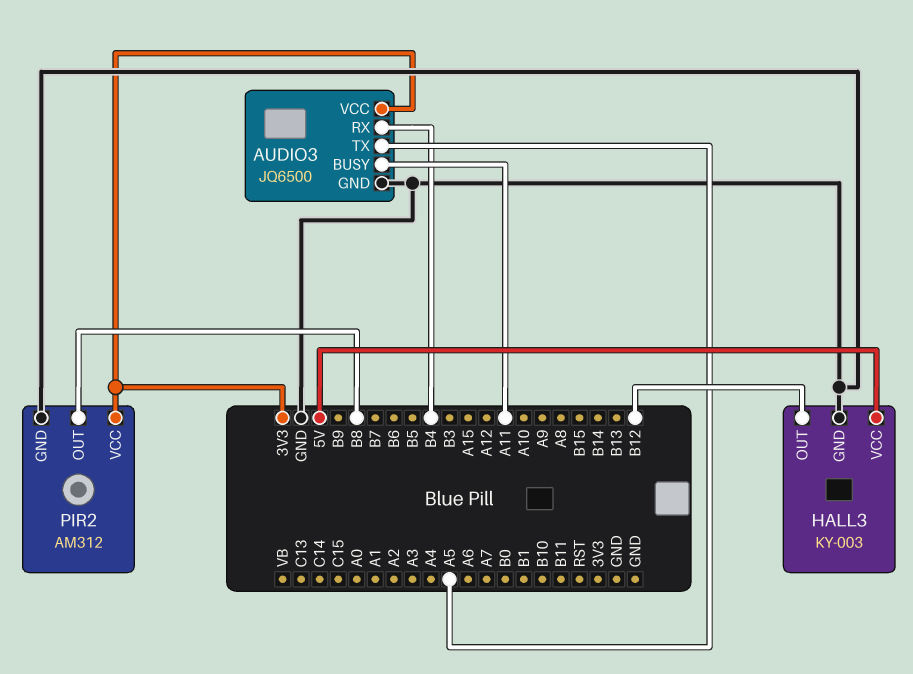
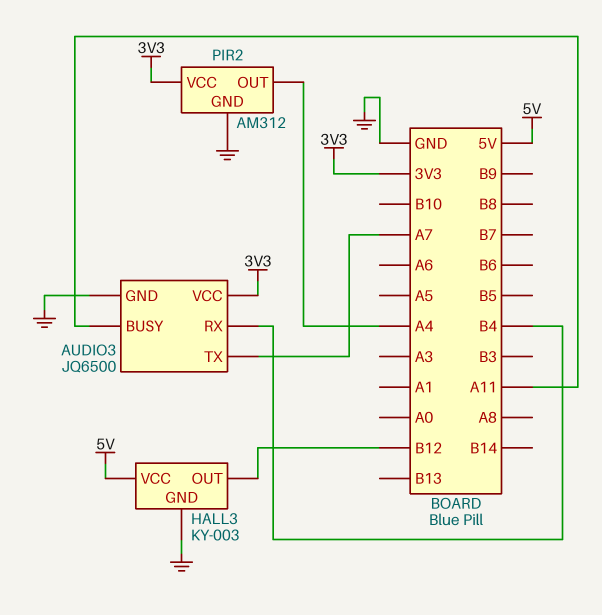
AUDIO3 pin TX: A5 -> A7
PIR2 pin OUT: B8 -> A4

